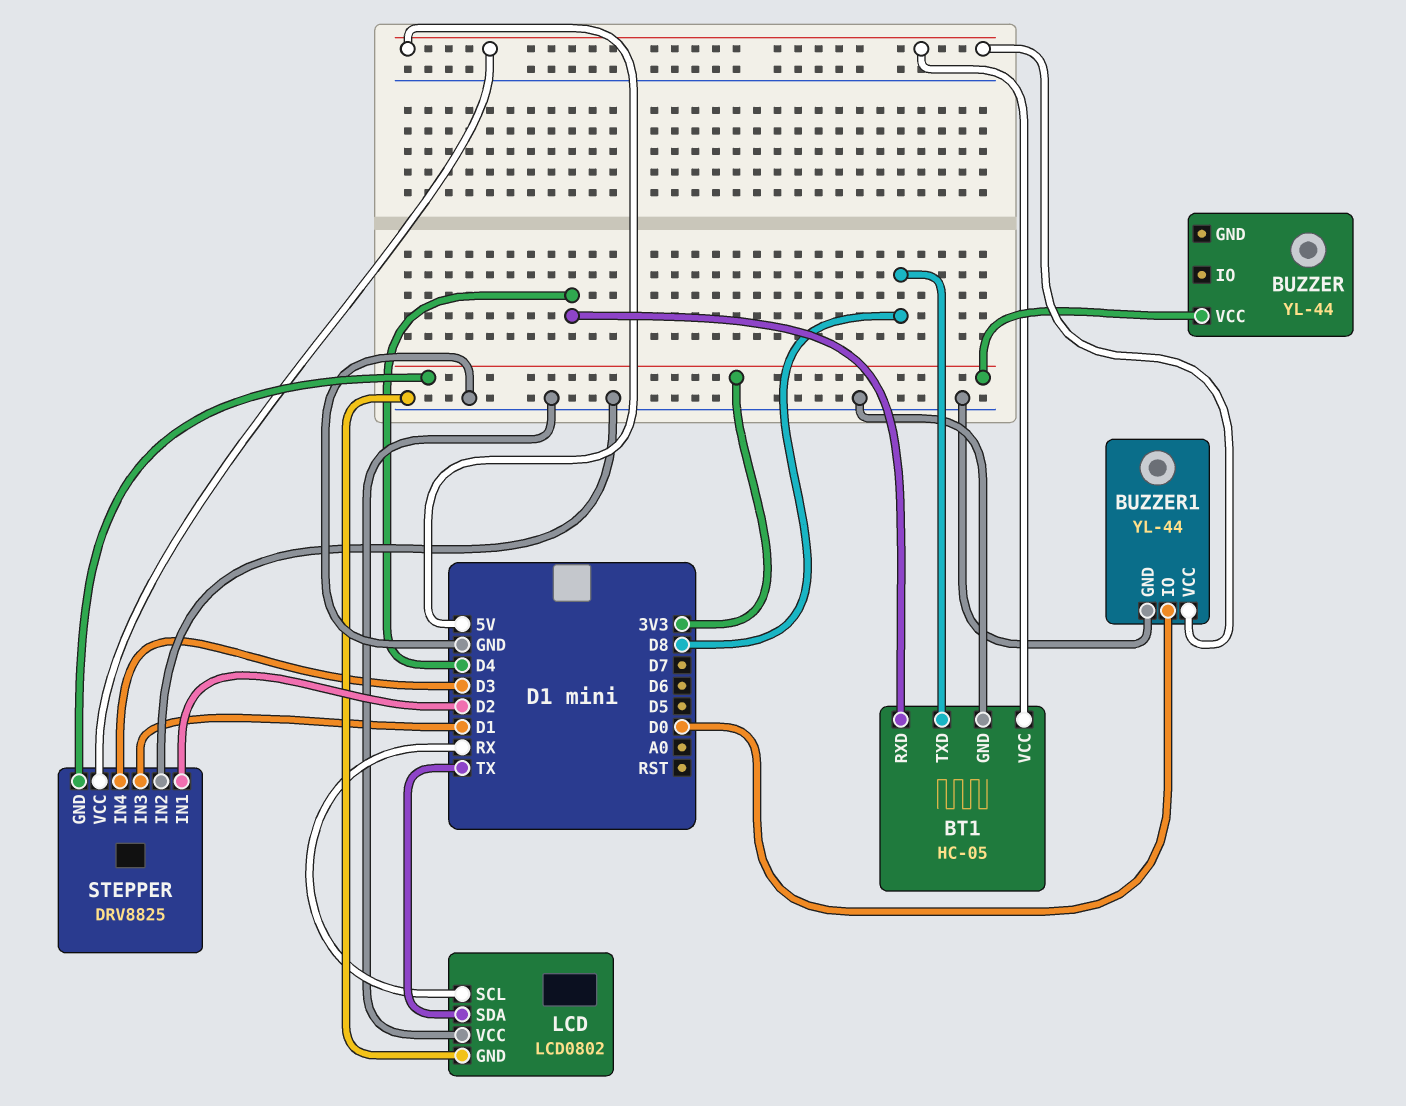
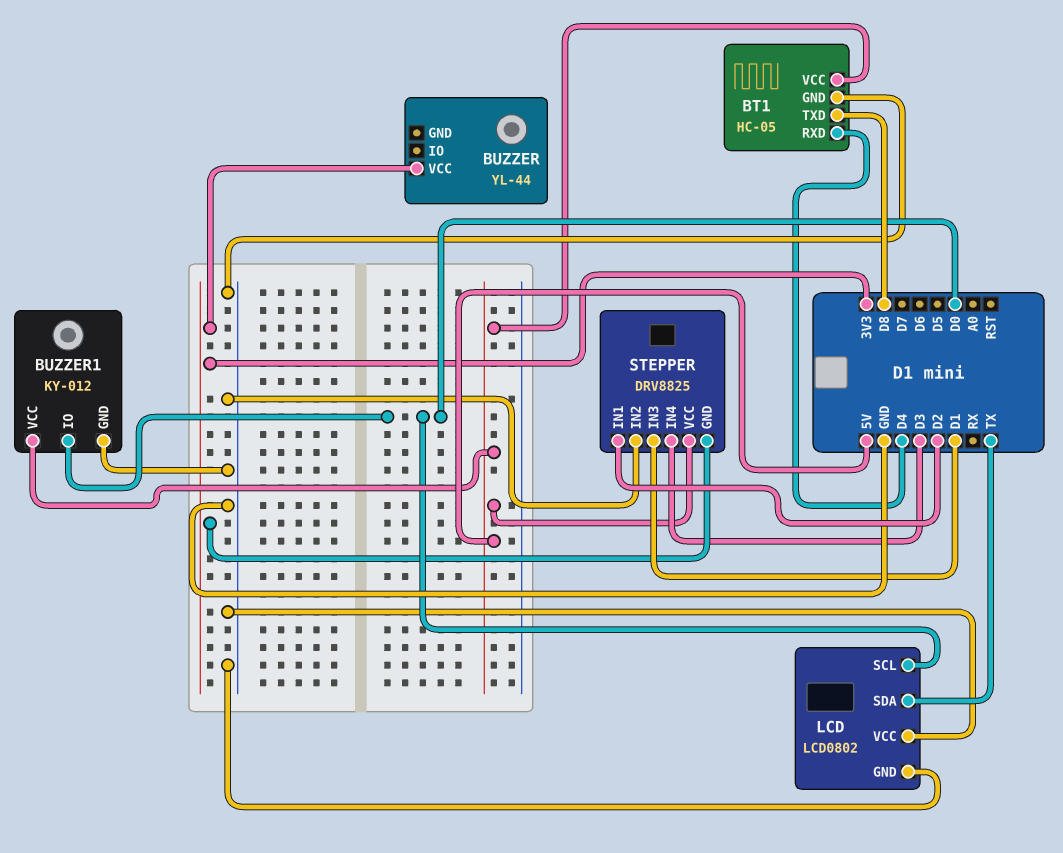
BUZZER1: YL-44 -> KY-012
LCD pin SCL: RX -> D0

